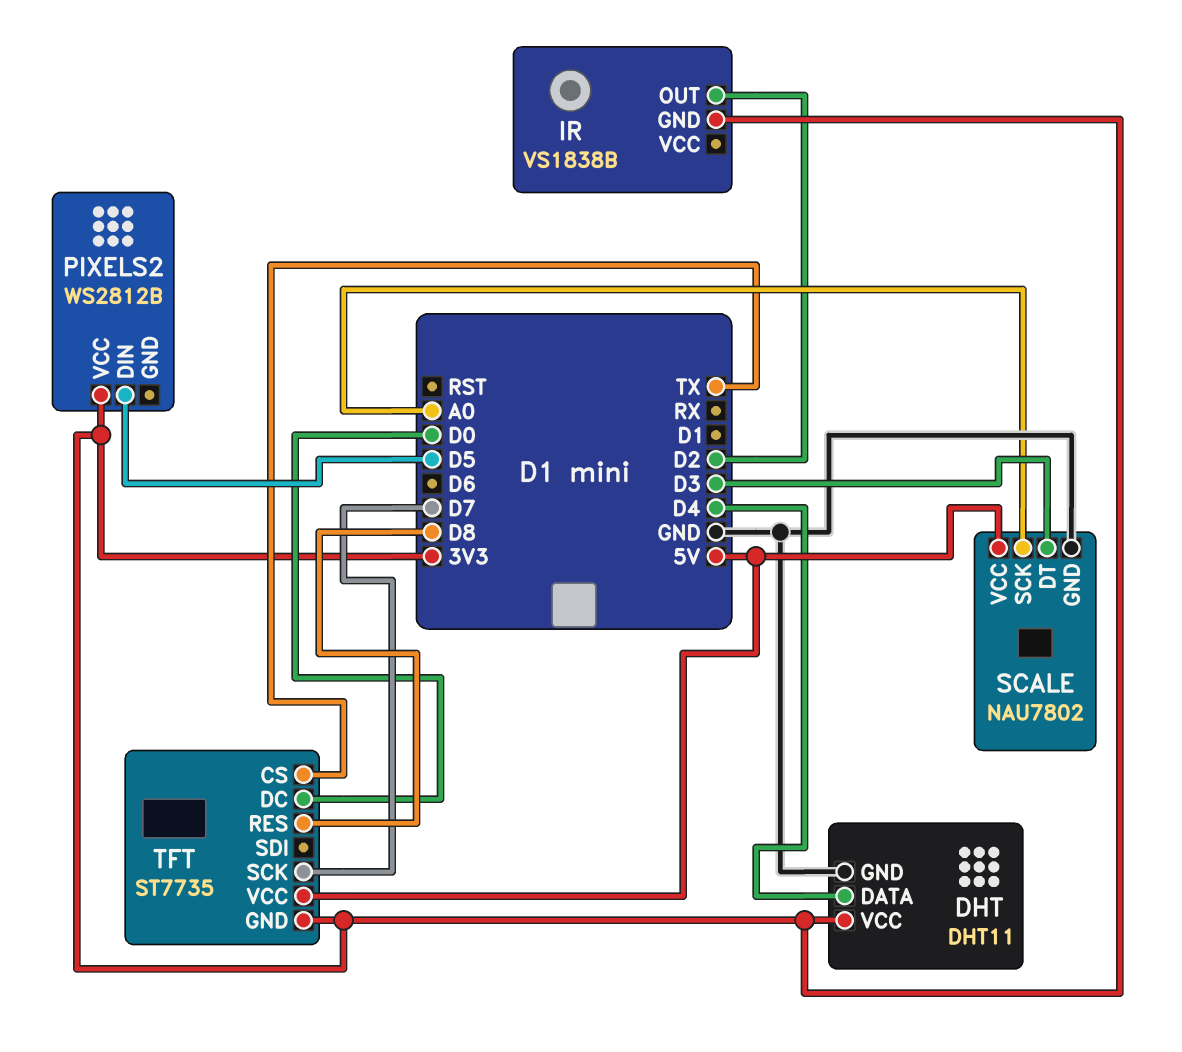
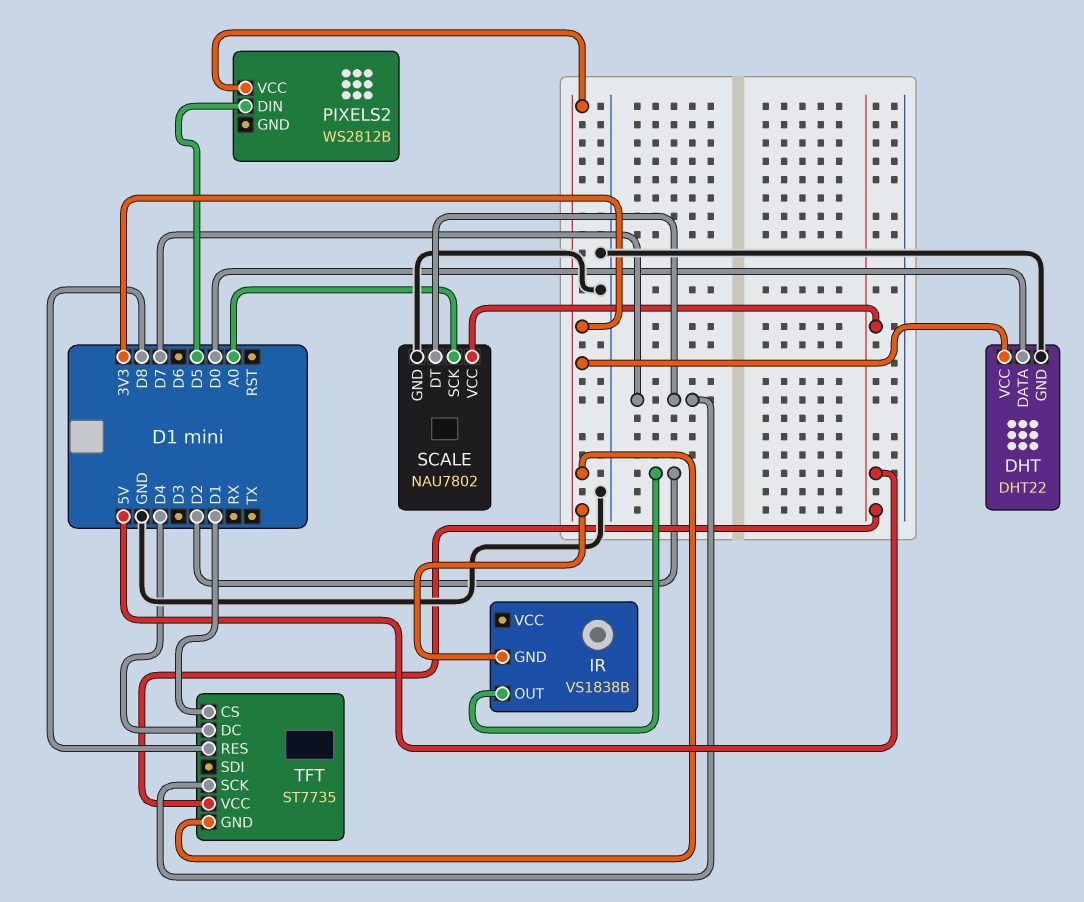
DHT: DHT11 -> DHT22
DHT pin DATA: D4 -> D0
SCALE pin DT: D3 -> D7
TFT pin CS: TX -> D1
TFT pin DC: D0 -> D4

